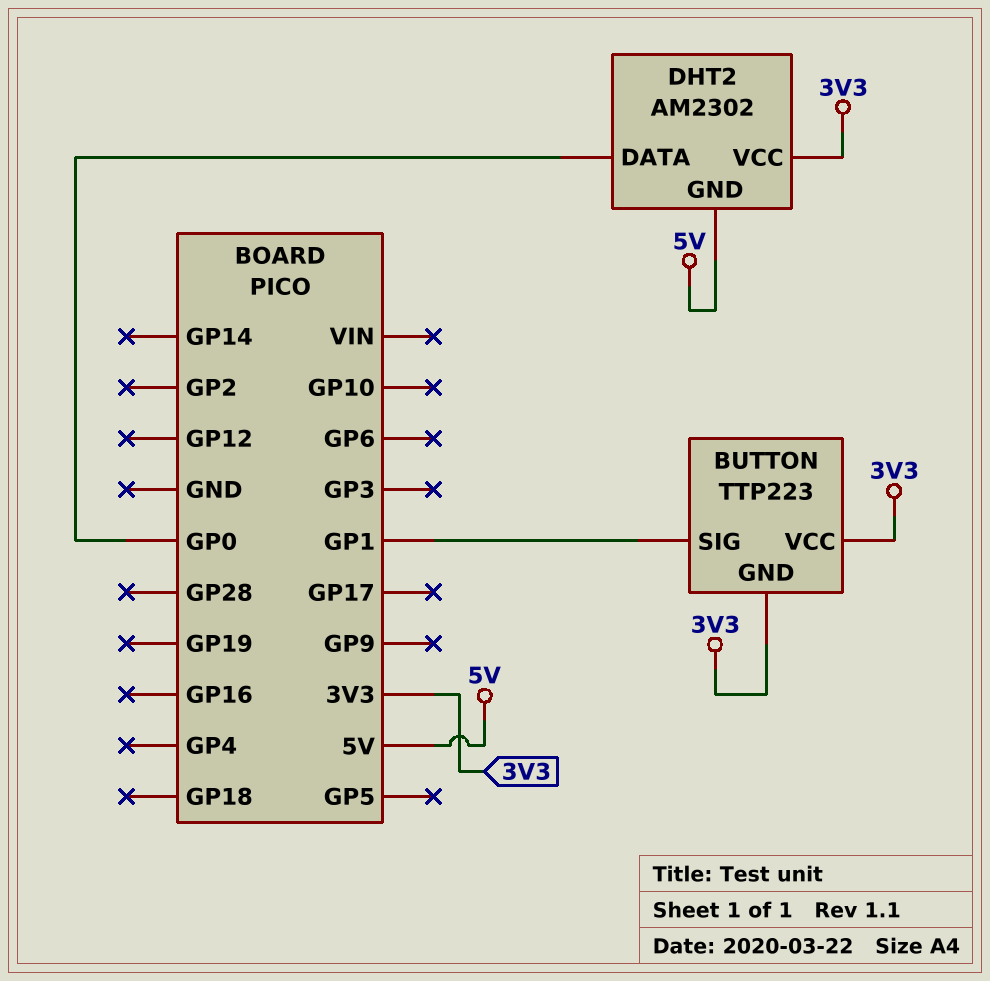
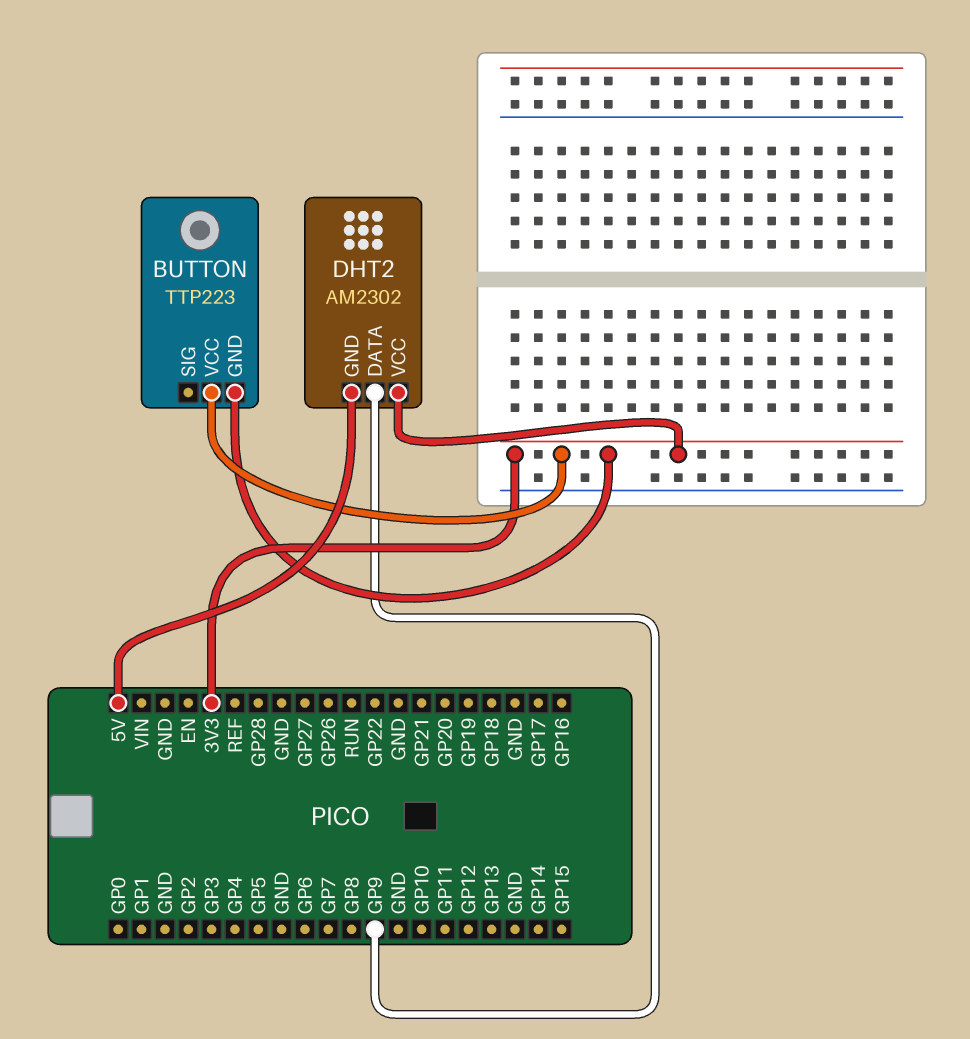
BUTTON pin SIG: GP1 -> none
DHT2 pin DATA: GP0 -> GP9

